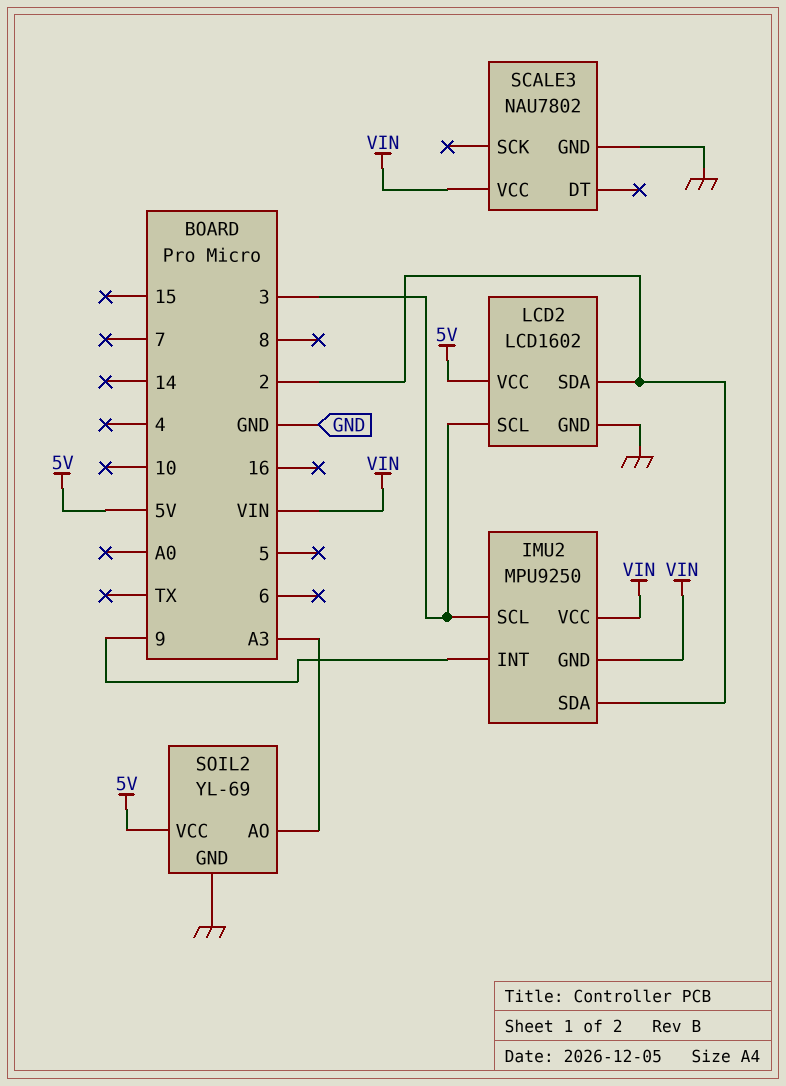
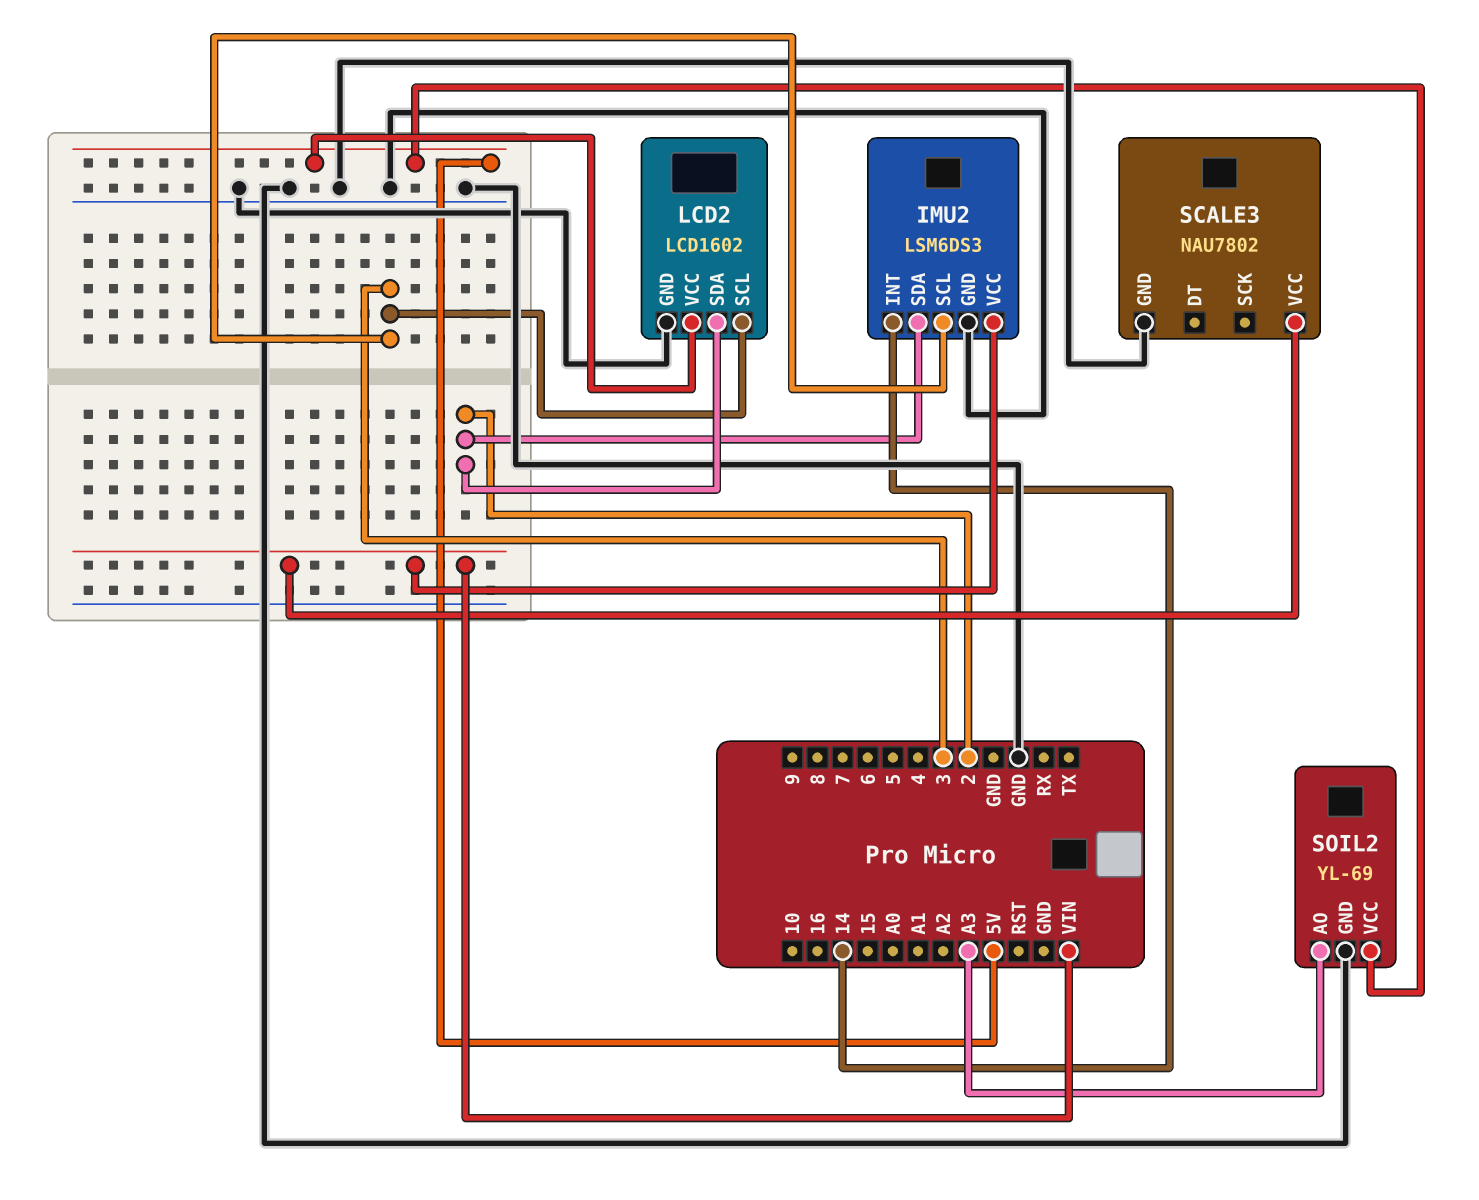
IMU2: MPU9250 -> LSM6DS3
IMU2 pin GND: VIN -> GND
IMU2 pin INT: 9 -> 14

